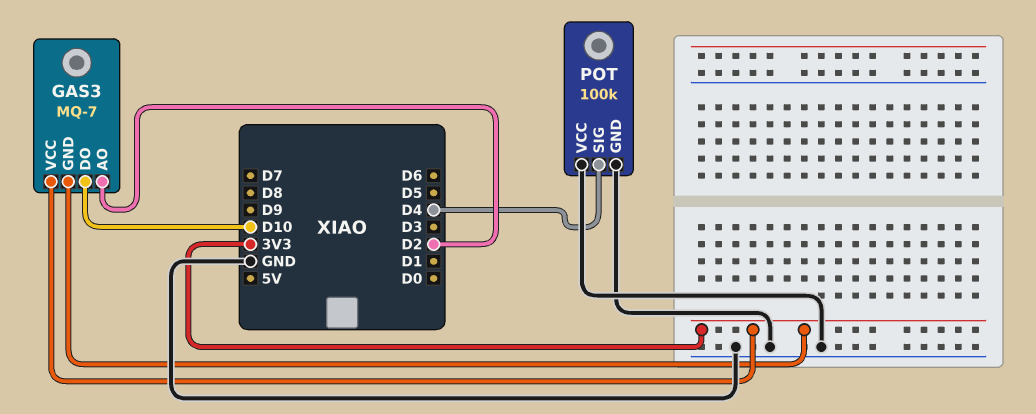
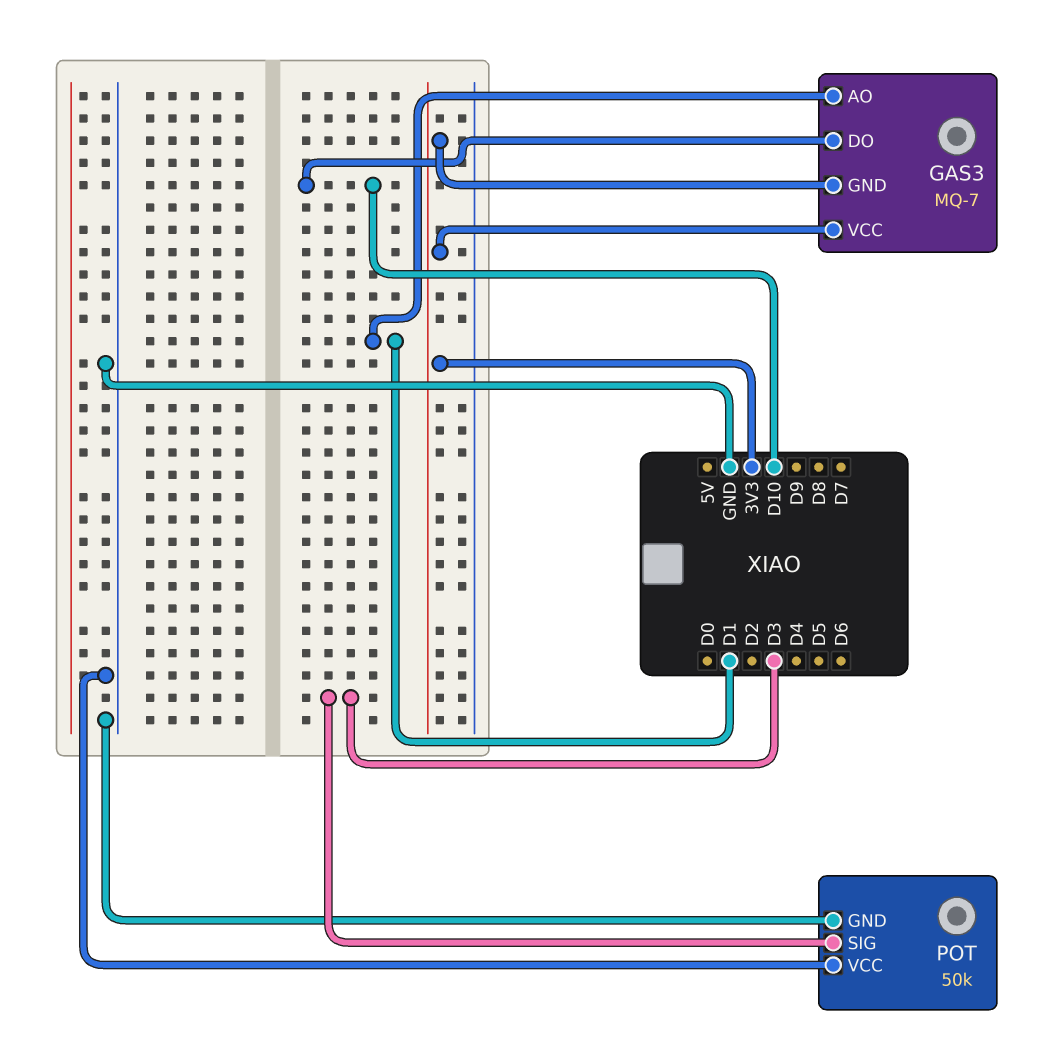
GAS3 pin AO: D2 -> D1
POT: 100k -> 50k
POT pin SIG: D4 -> D3

